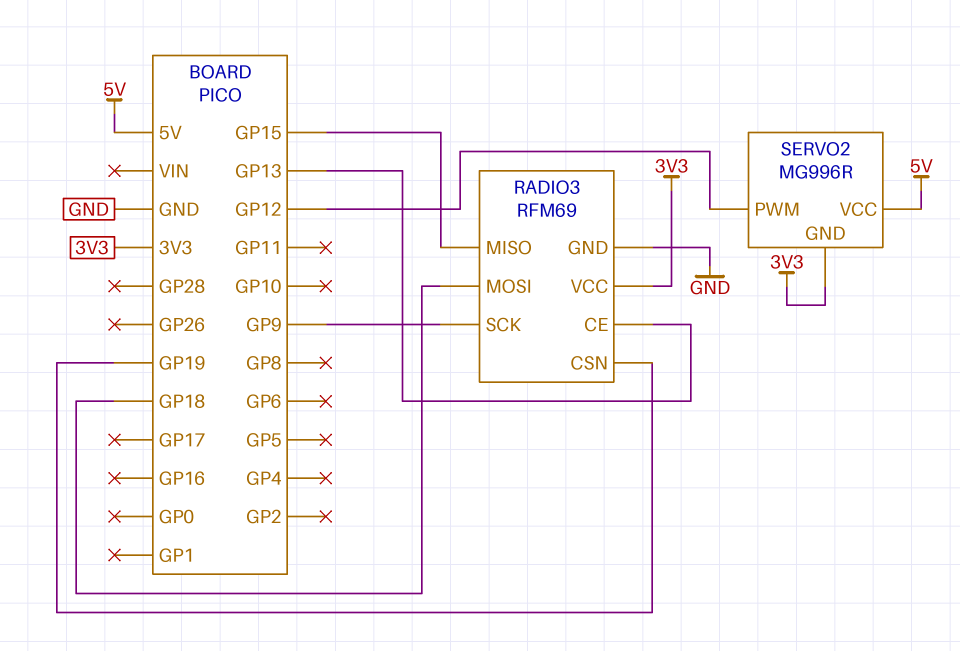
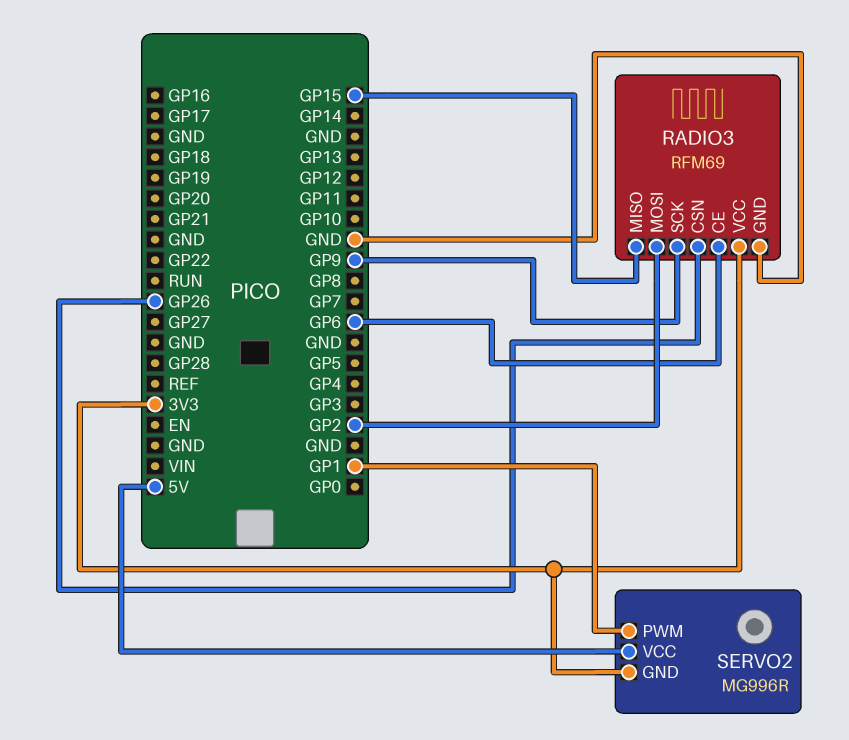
RADIO3 pin CE: GP13 -> GP6
RADIO3 pin CSN: GP19 -> GP26
RADIO3 pin MOSI: GP18 -> GP2
SERVO2 pin PWM: GP12 -> GP1

